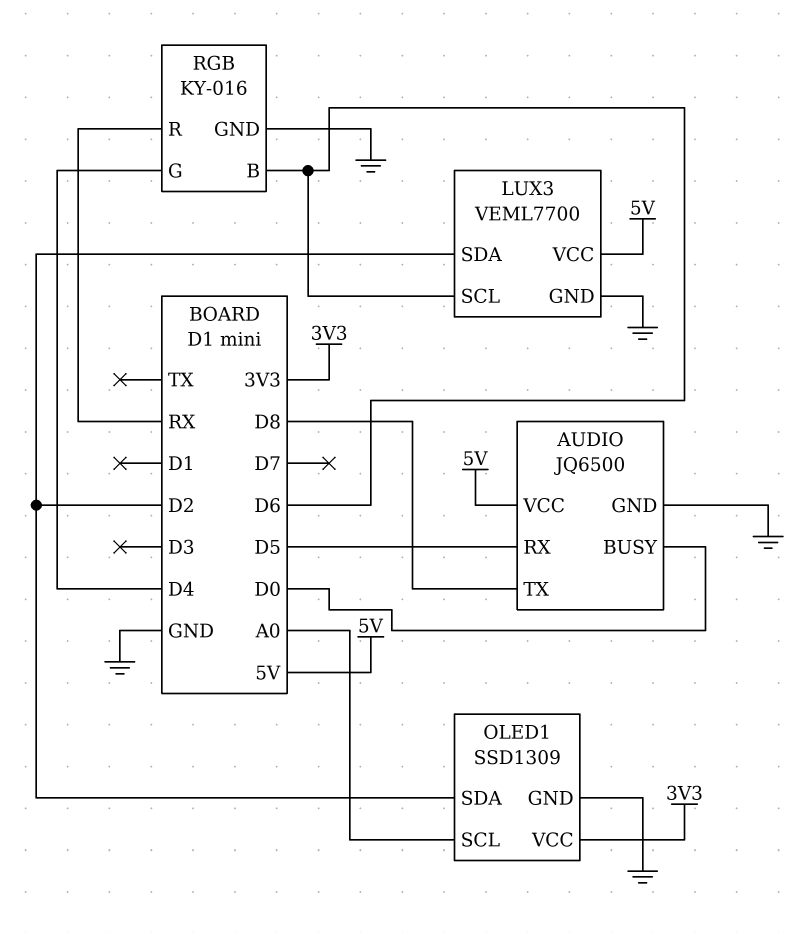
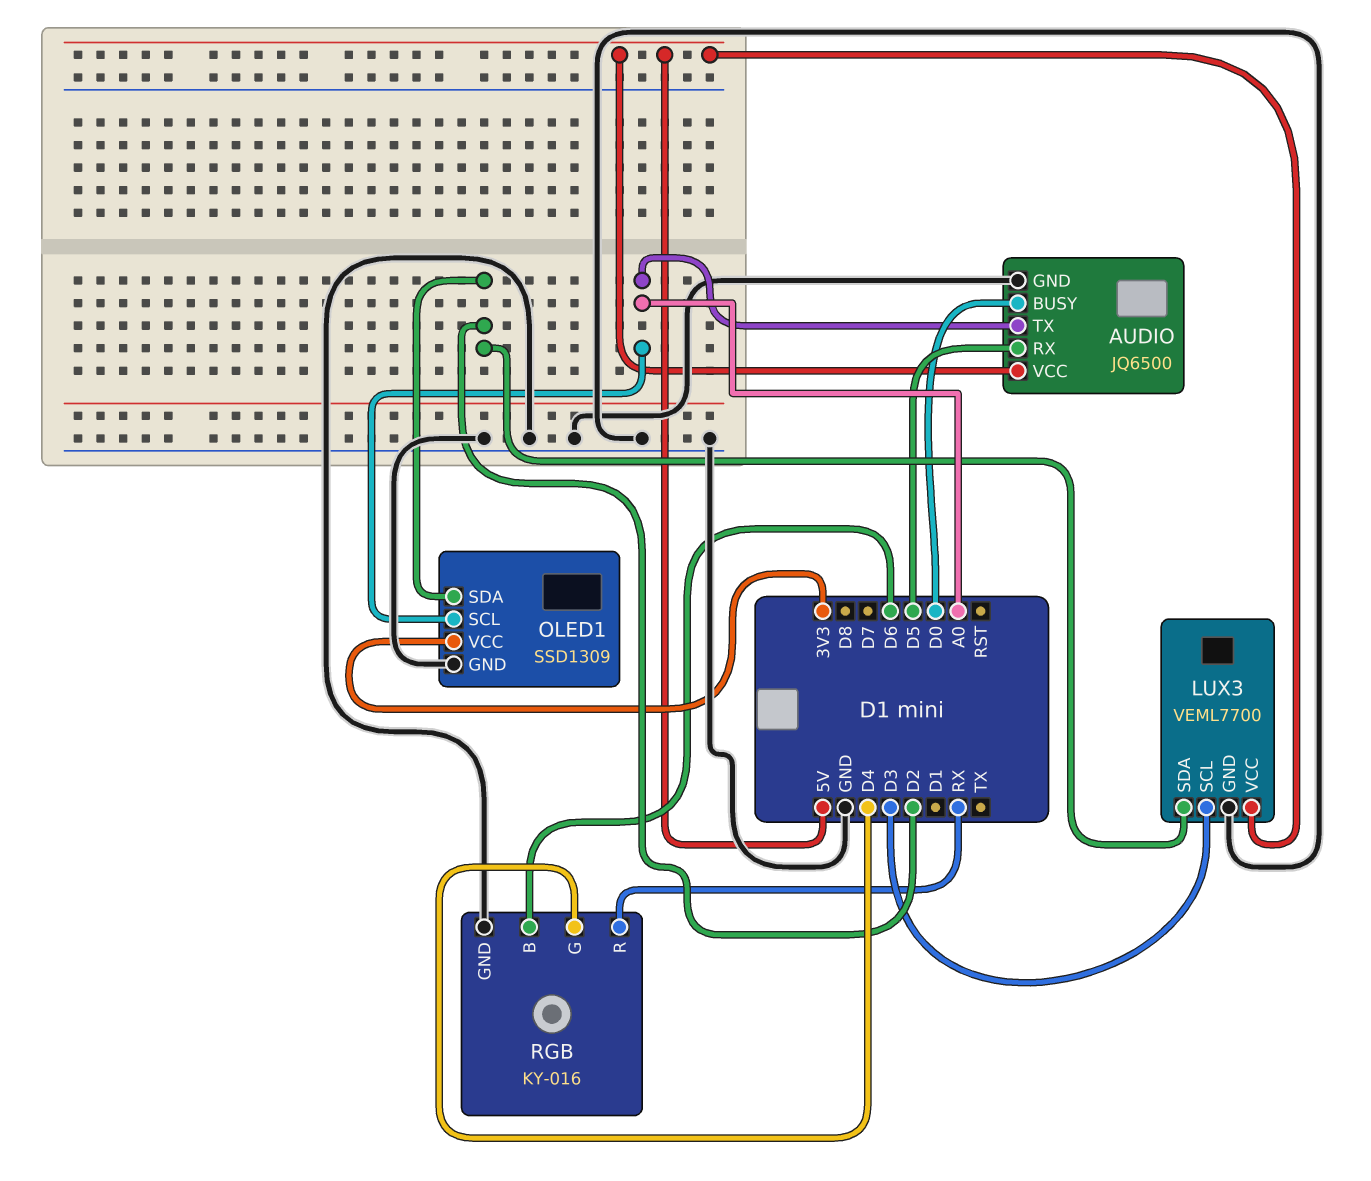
AUDIO pin TX: D8 -> A0
LUX3 pin SCL: D6 -> D3

